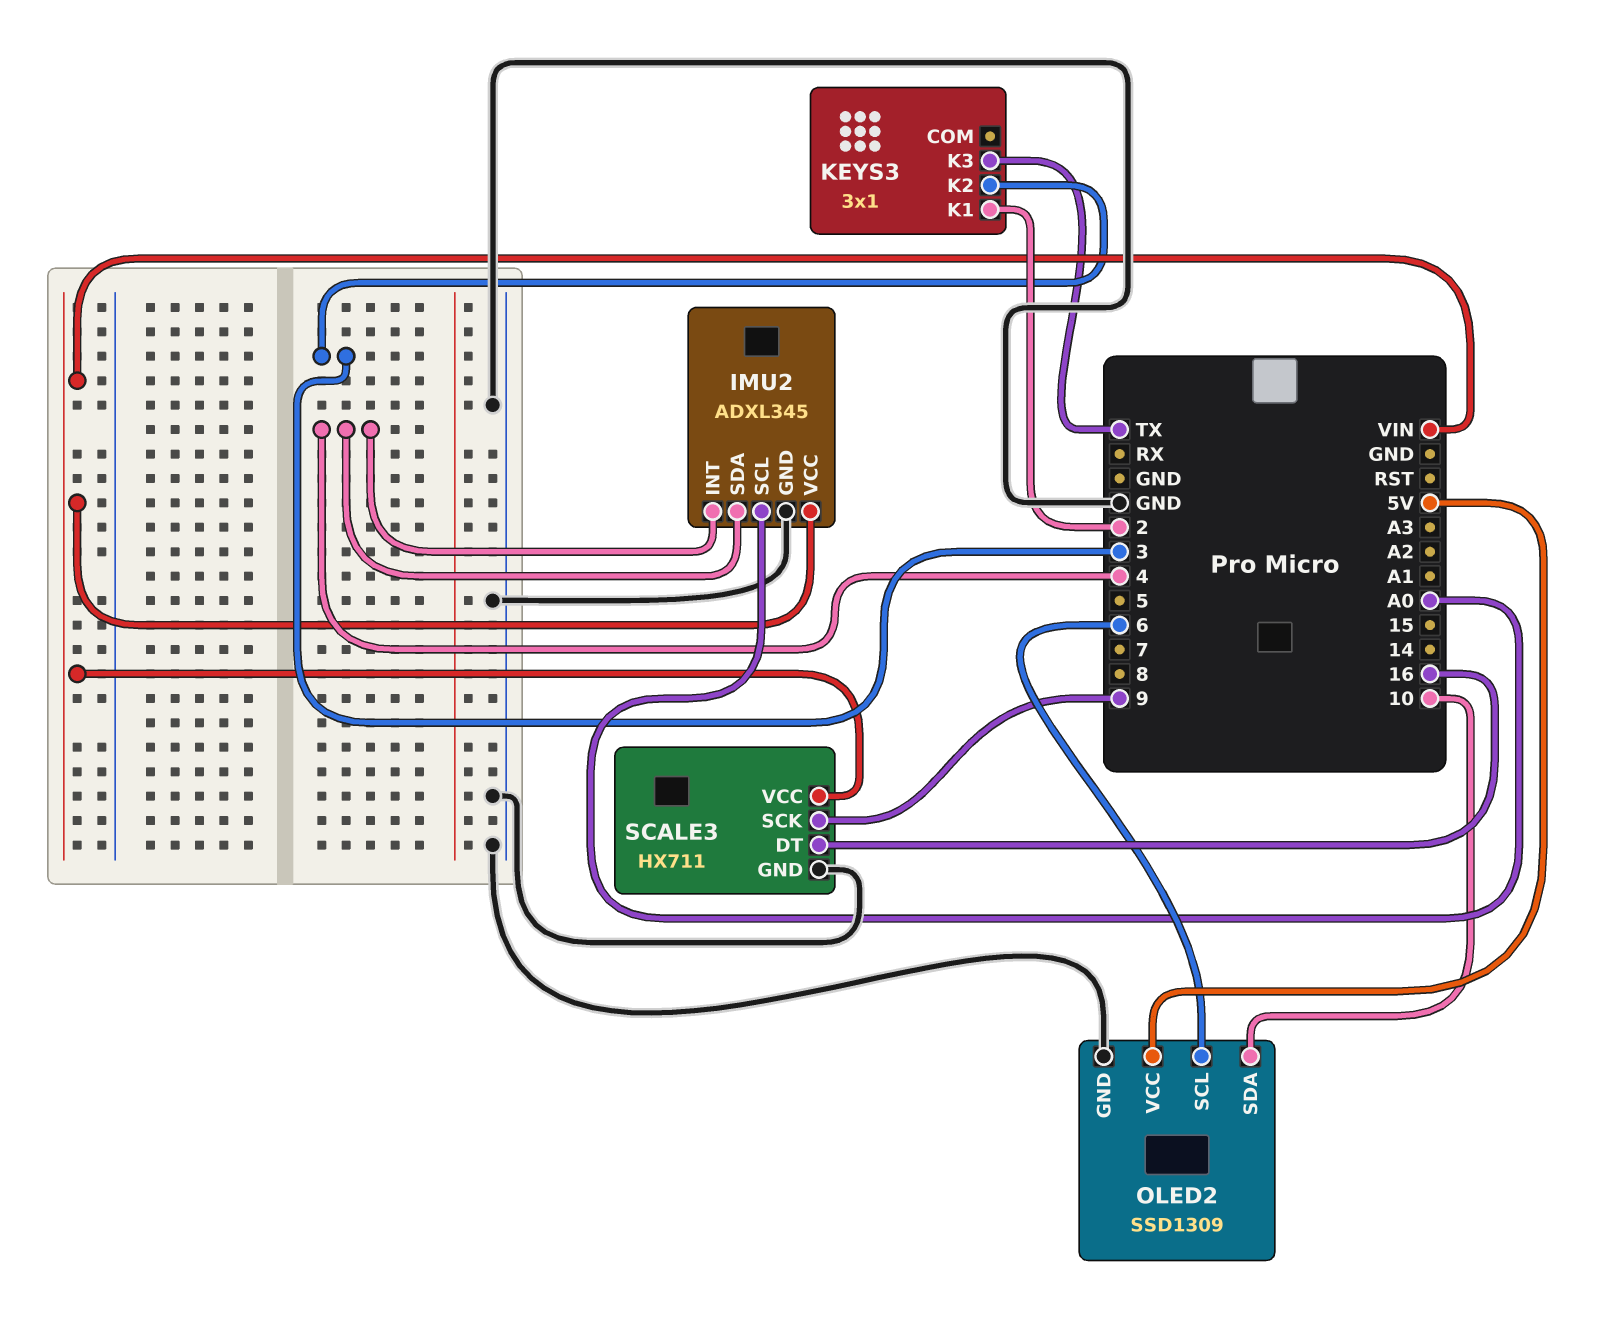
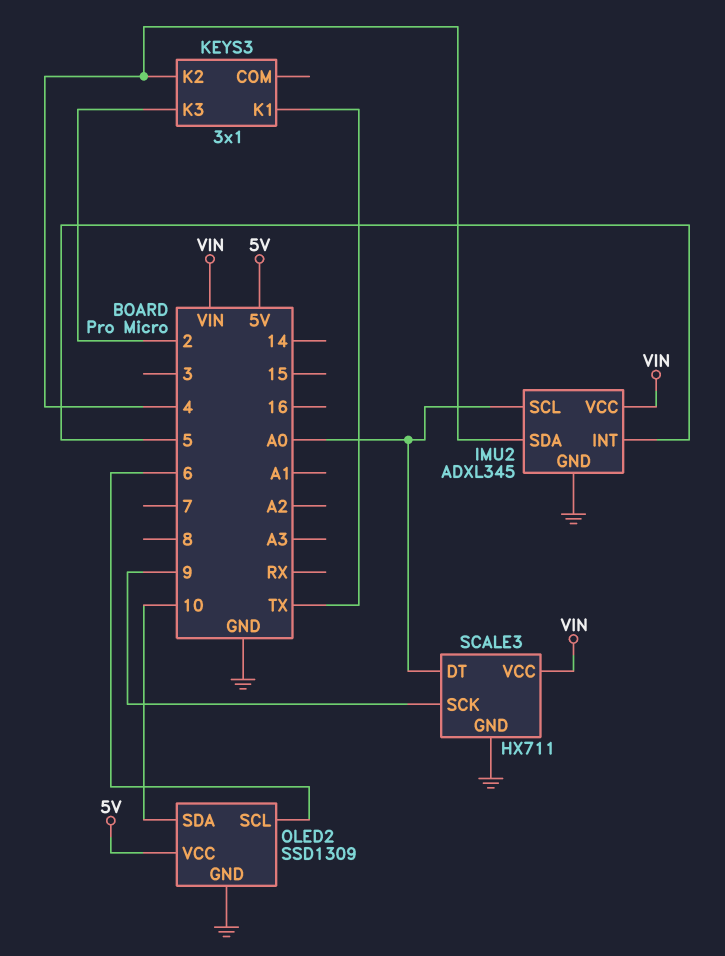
IMU2 pin INT: 4 -> 5
KEYS3 pin K1: 2 -> TX
KEYS3 pin K2: 3 -> 4
KEYS3 pin K3: TX -> 2
SCALE3 pin DT: 16 -> A0

